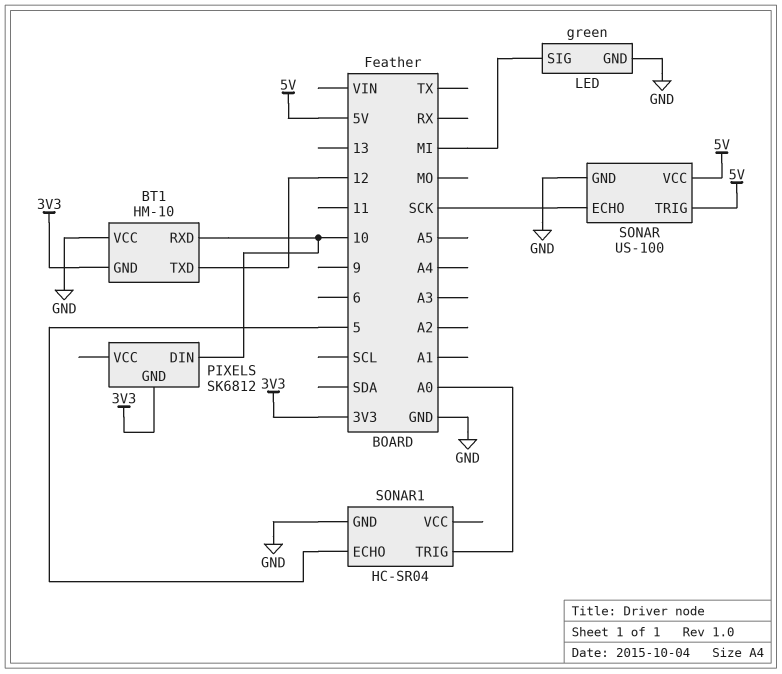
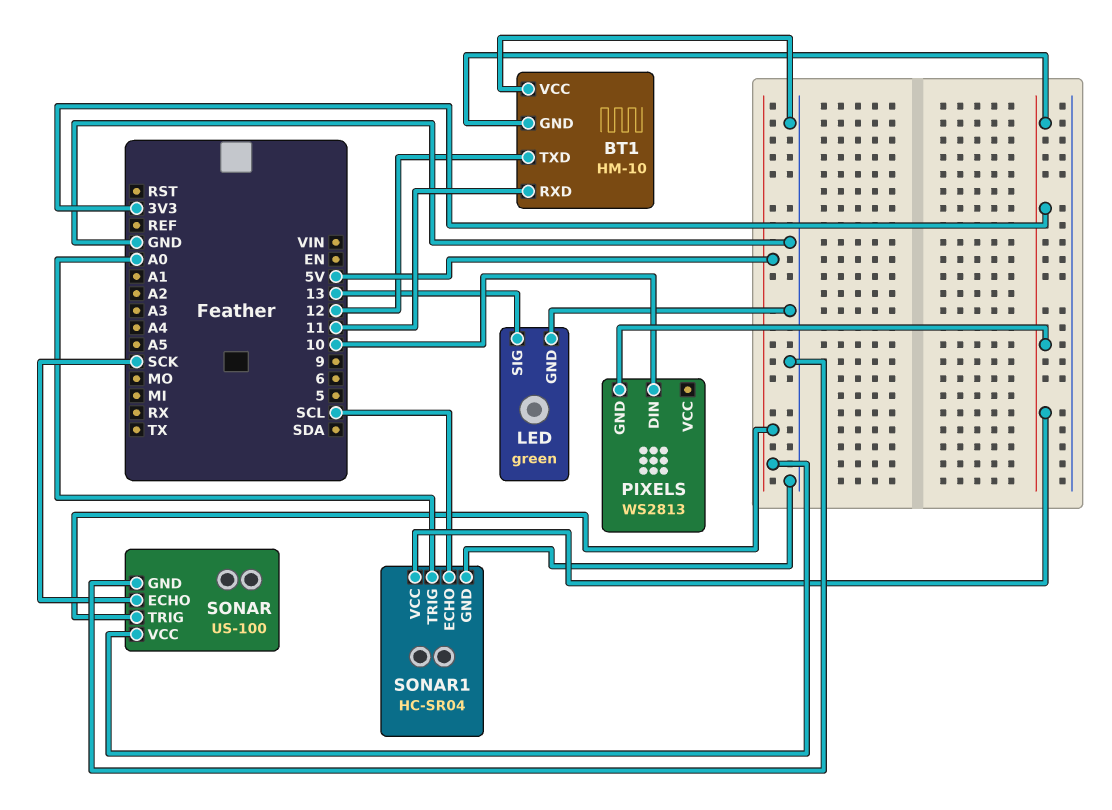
BT1 pin RXD: 10 -> 11
LED pin SIG: MI -> 13
PIXELS: SK6812 -> WS2813
SONAR1 pin ECHO: 5 -> SCL
SONAR1 pin VCC: none -> 3V3

